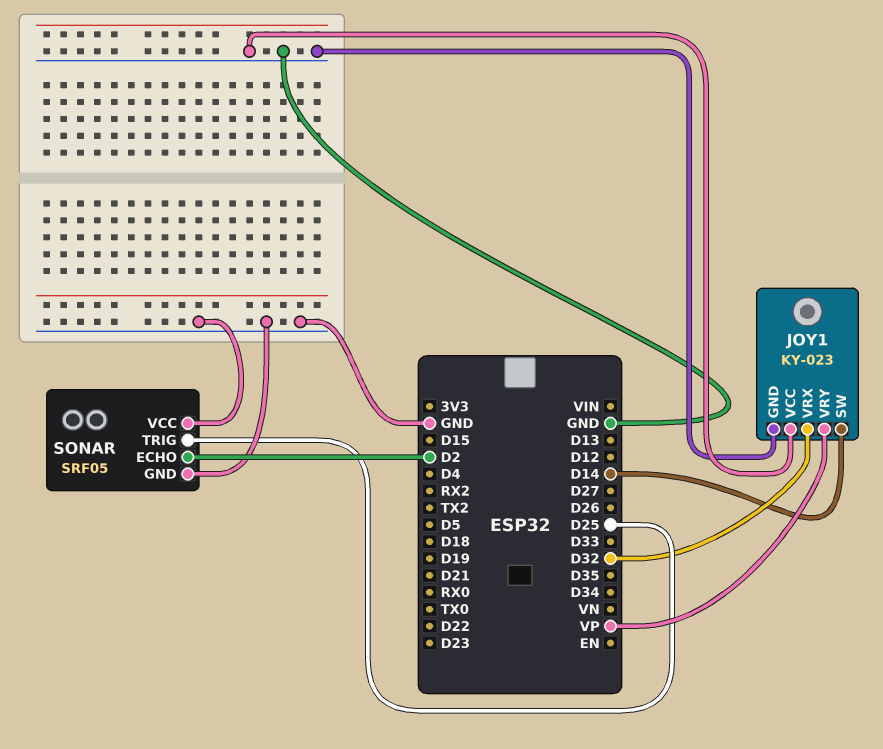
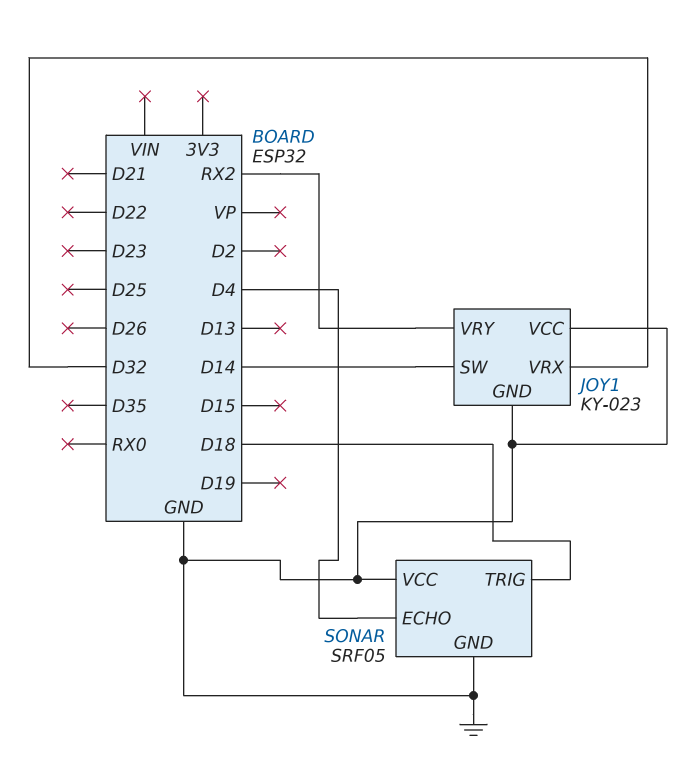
JOY1 pin VRY: VP -> RX2
SONAR pin ECHO: D2 -> D4
SONAR pin TRIG: D25 -> D18

